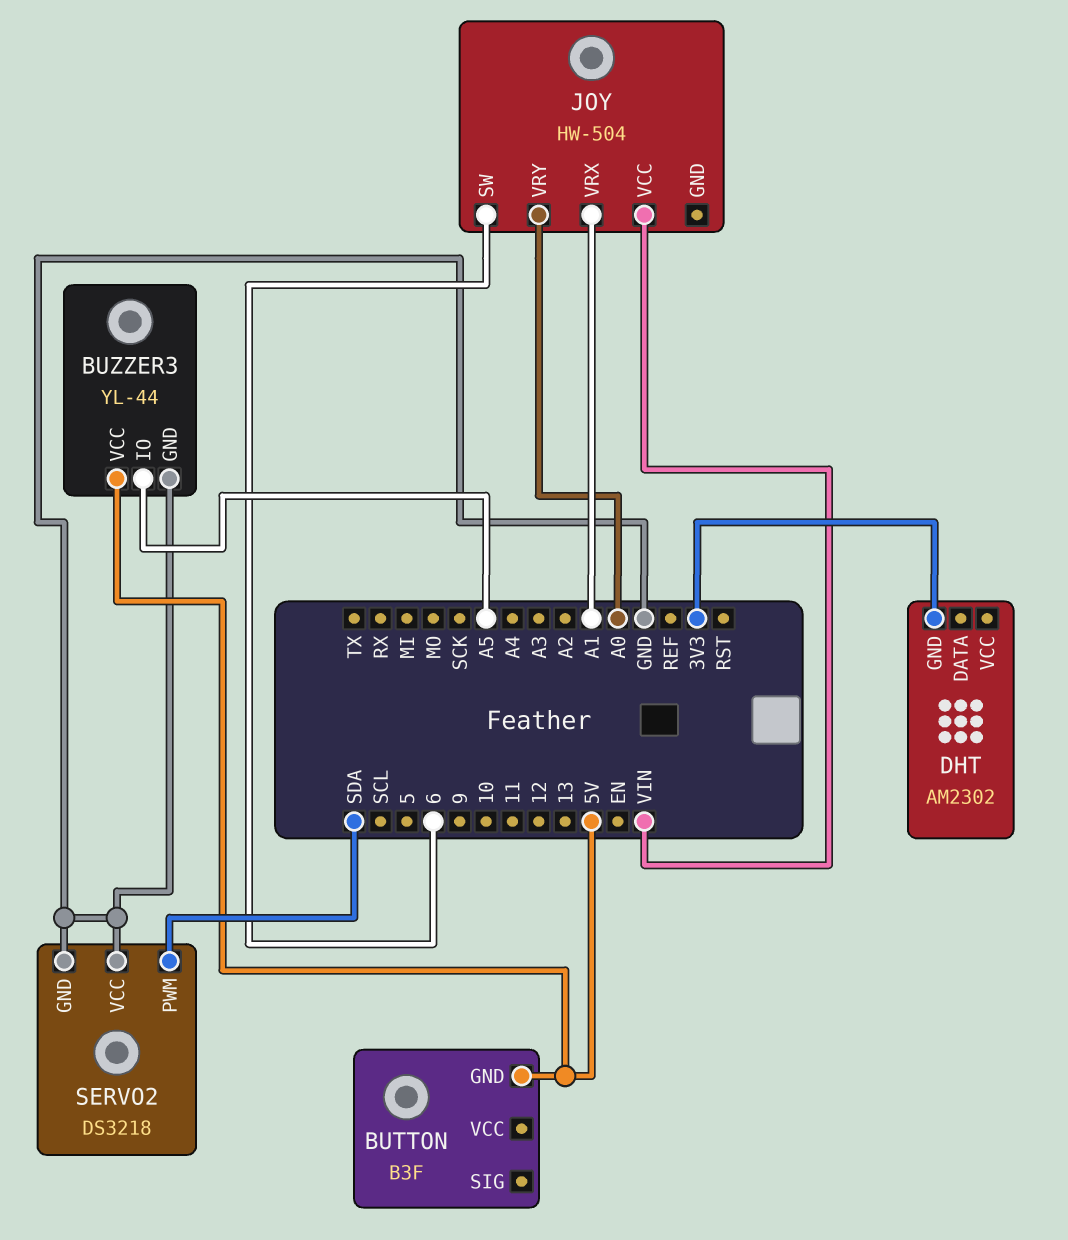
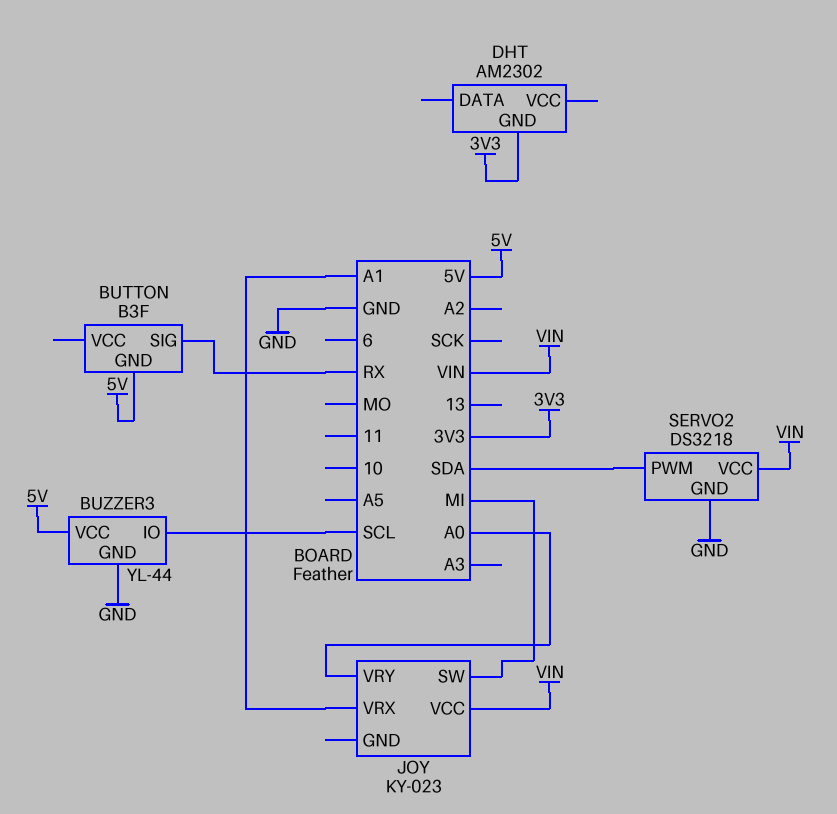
BUTTON pin SIG: none -> RX
BUZZER3 pin IO: A5 -> SCL
JOY: HW-504 -> KY-023
JOY pin SW: 6 -> MI
SERVO2 pin VCC: GND -> VIN

